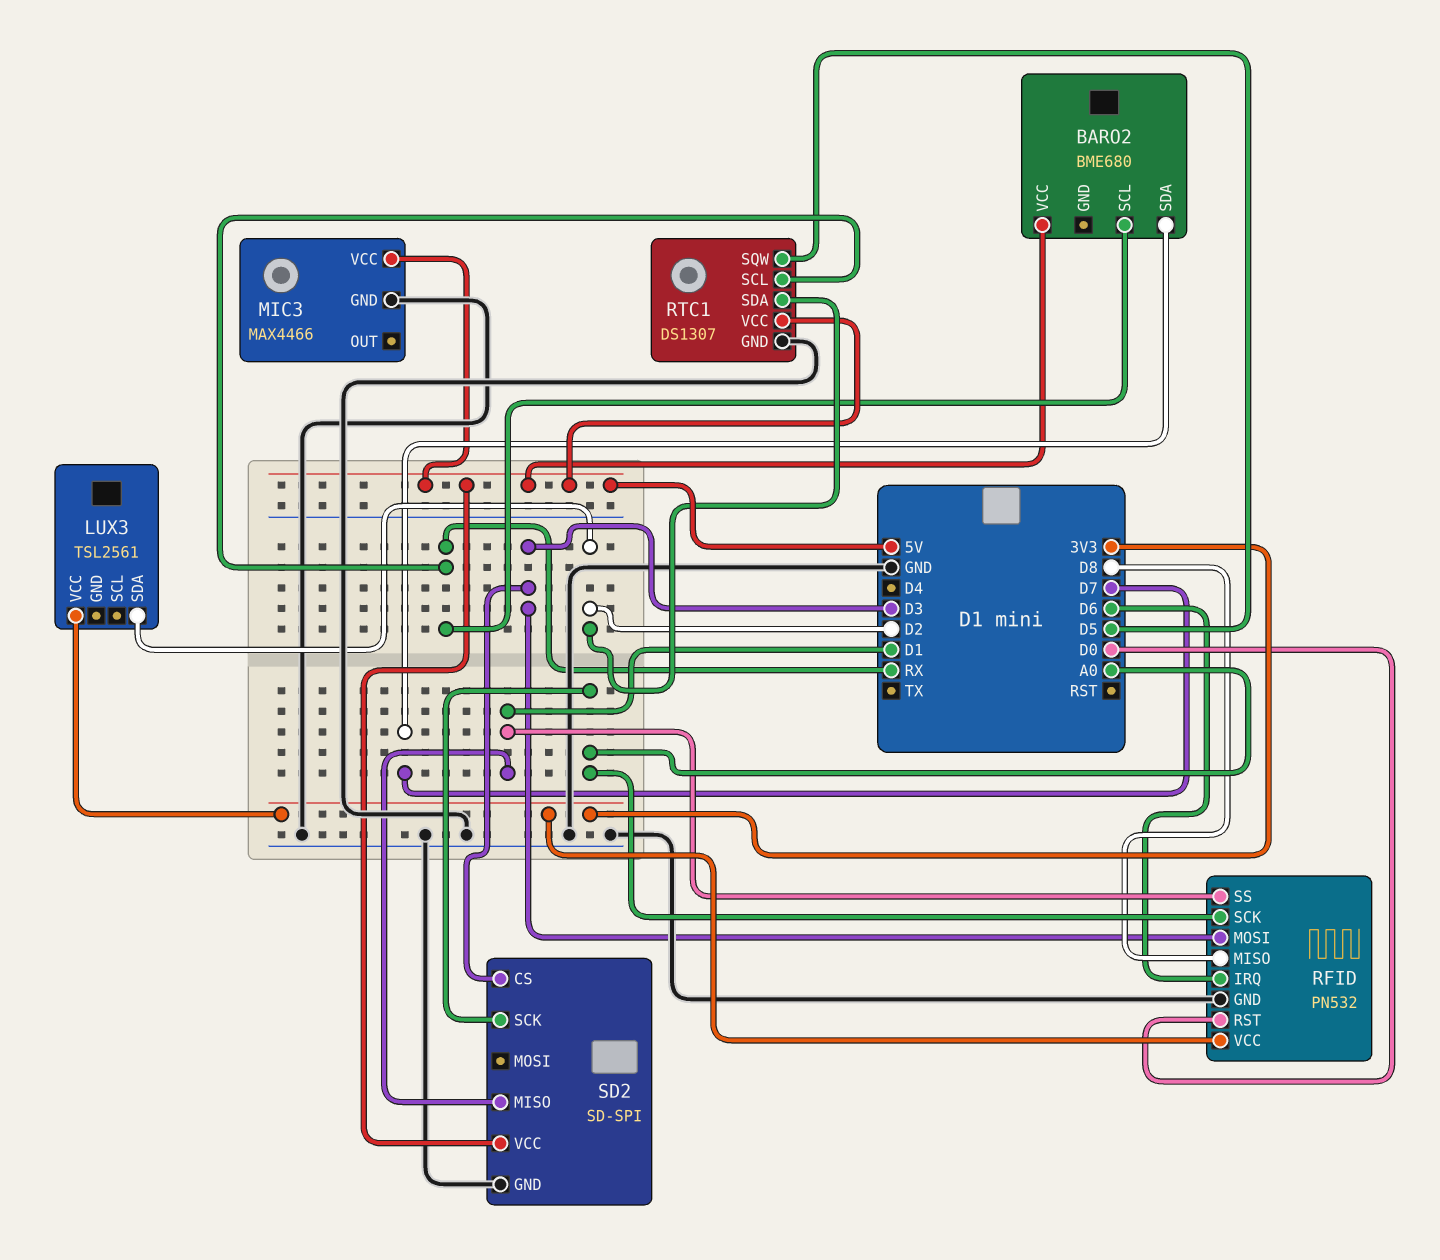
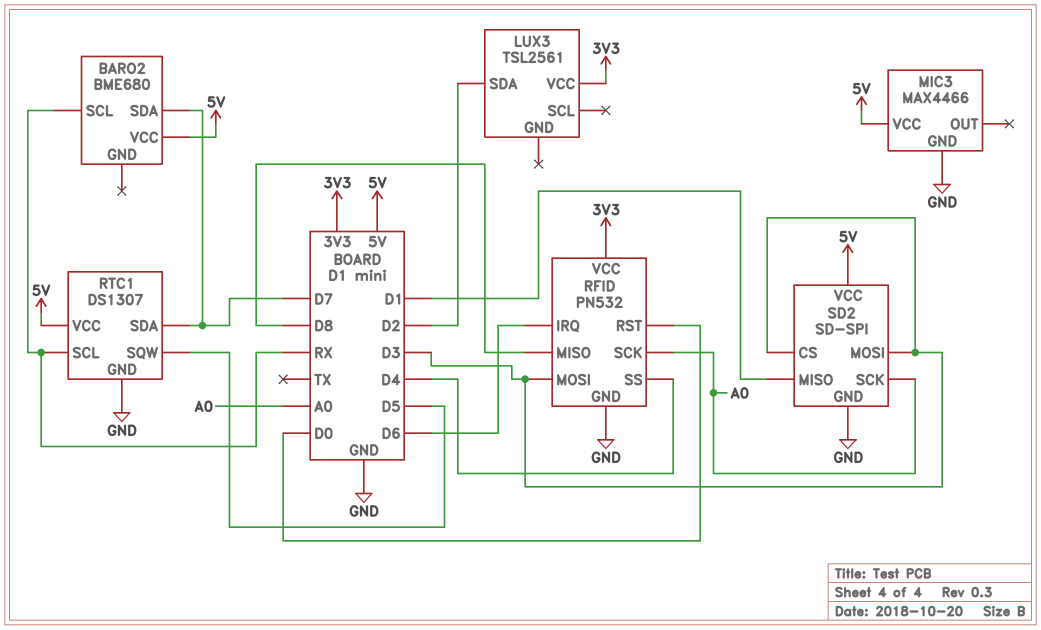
RFID pin SS: D1 -> D4
RTC1 pin SDA: D2 -> D7
SD2 pin MOSI: none -> D3

